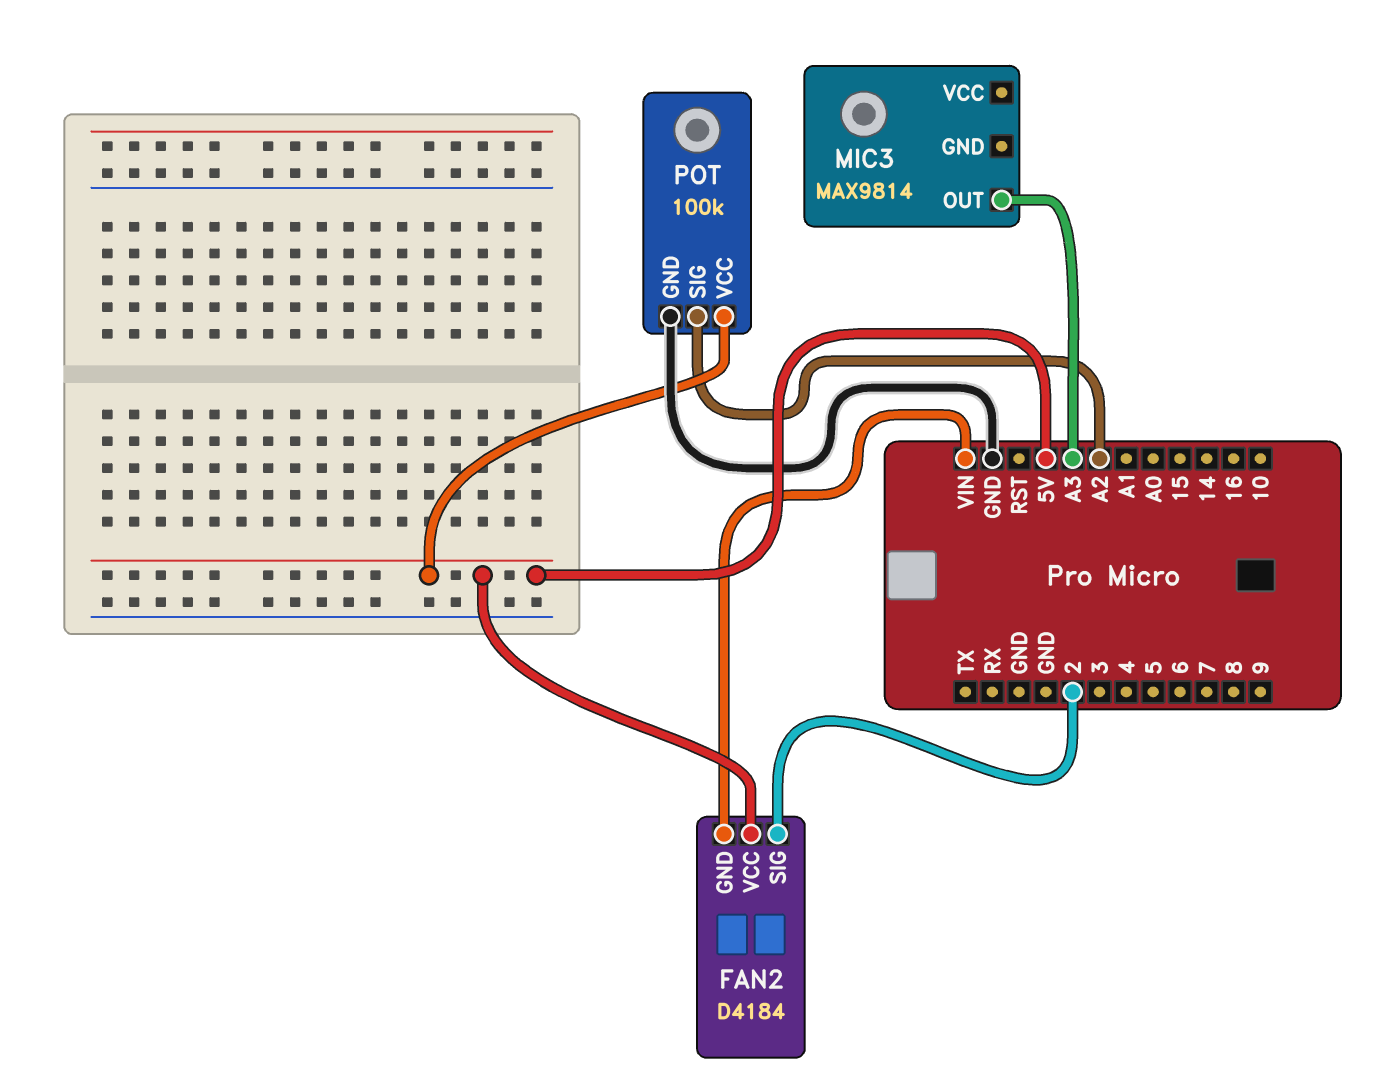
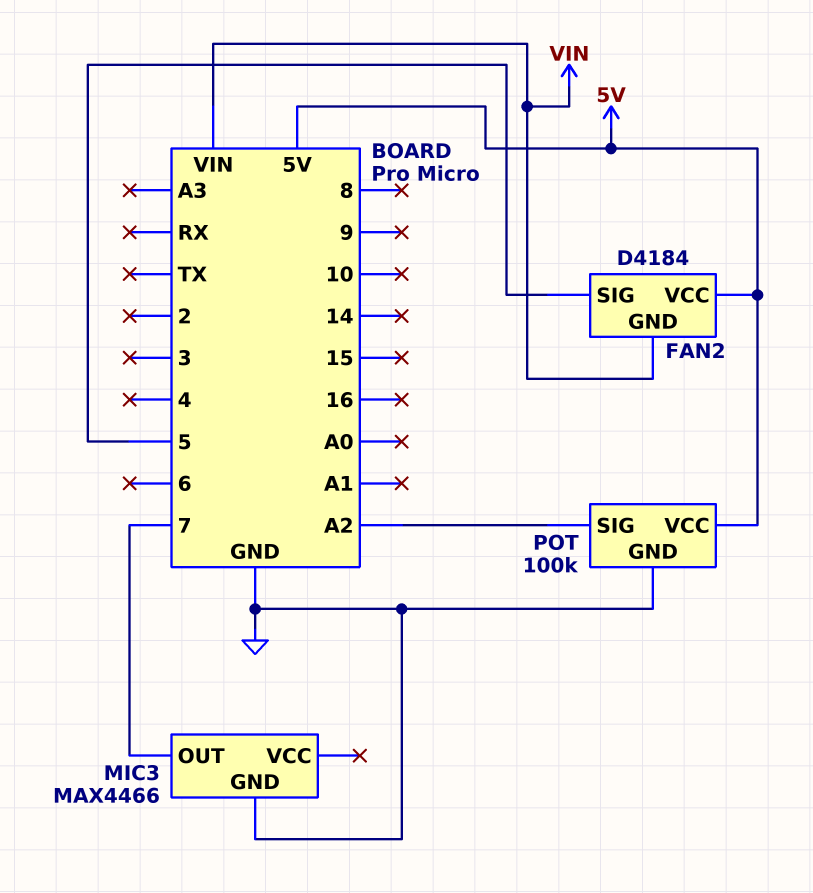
FAN2 pin SIG: 2 -> 5
MIC3: MAX9814 -> MAX4466
MIC3 pin GND: none -> GND
MIC3 pin OUT: A3 -> 7

